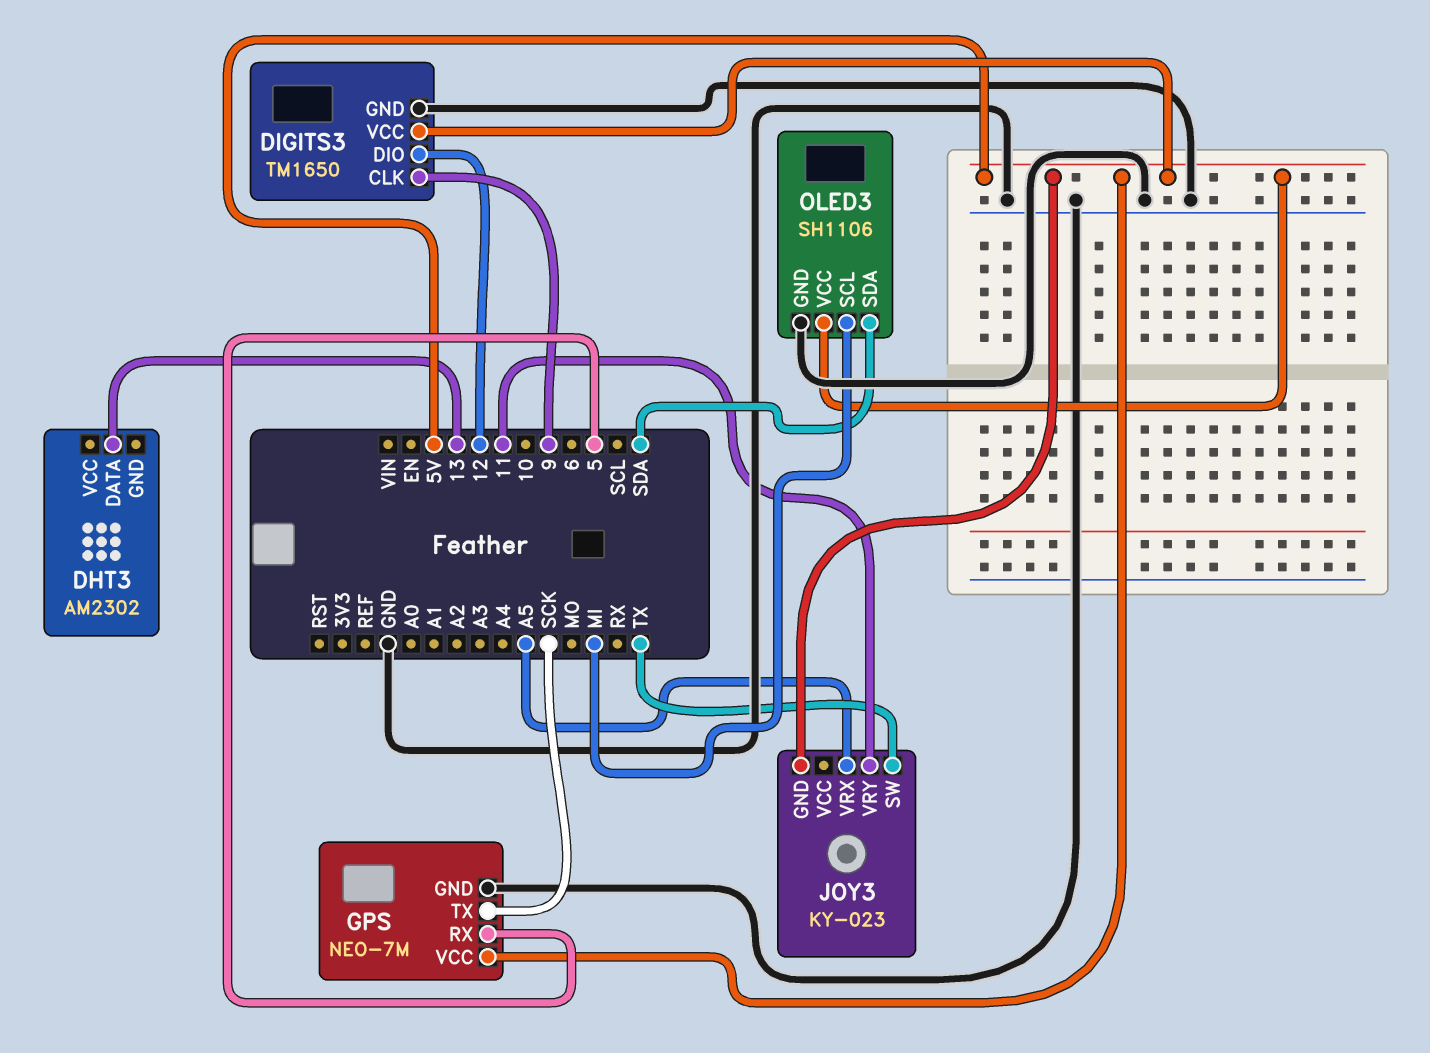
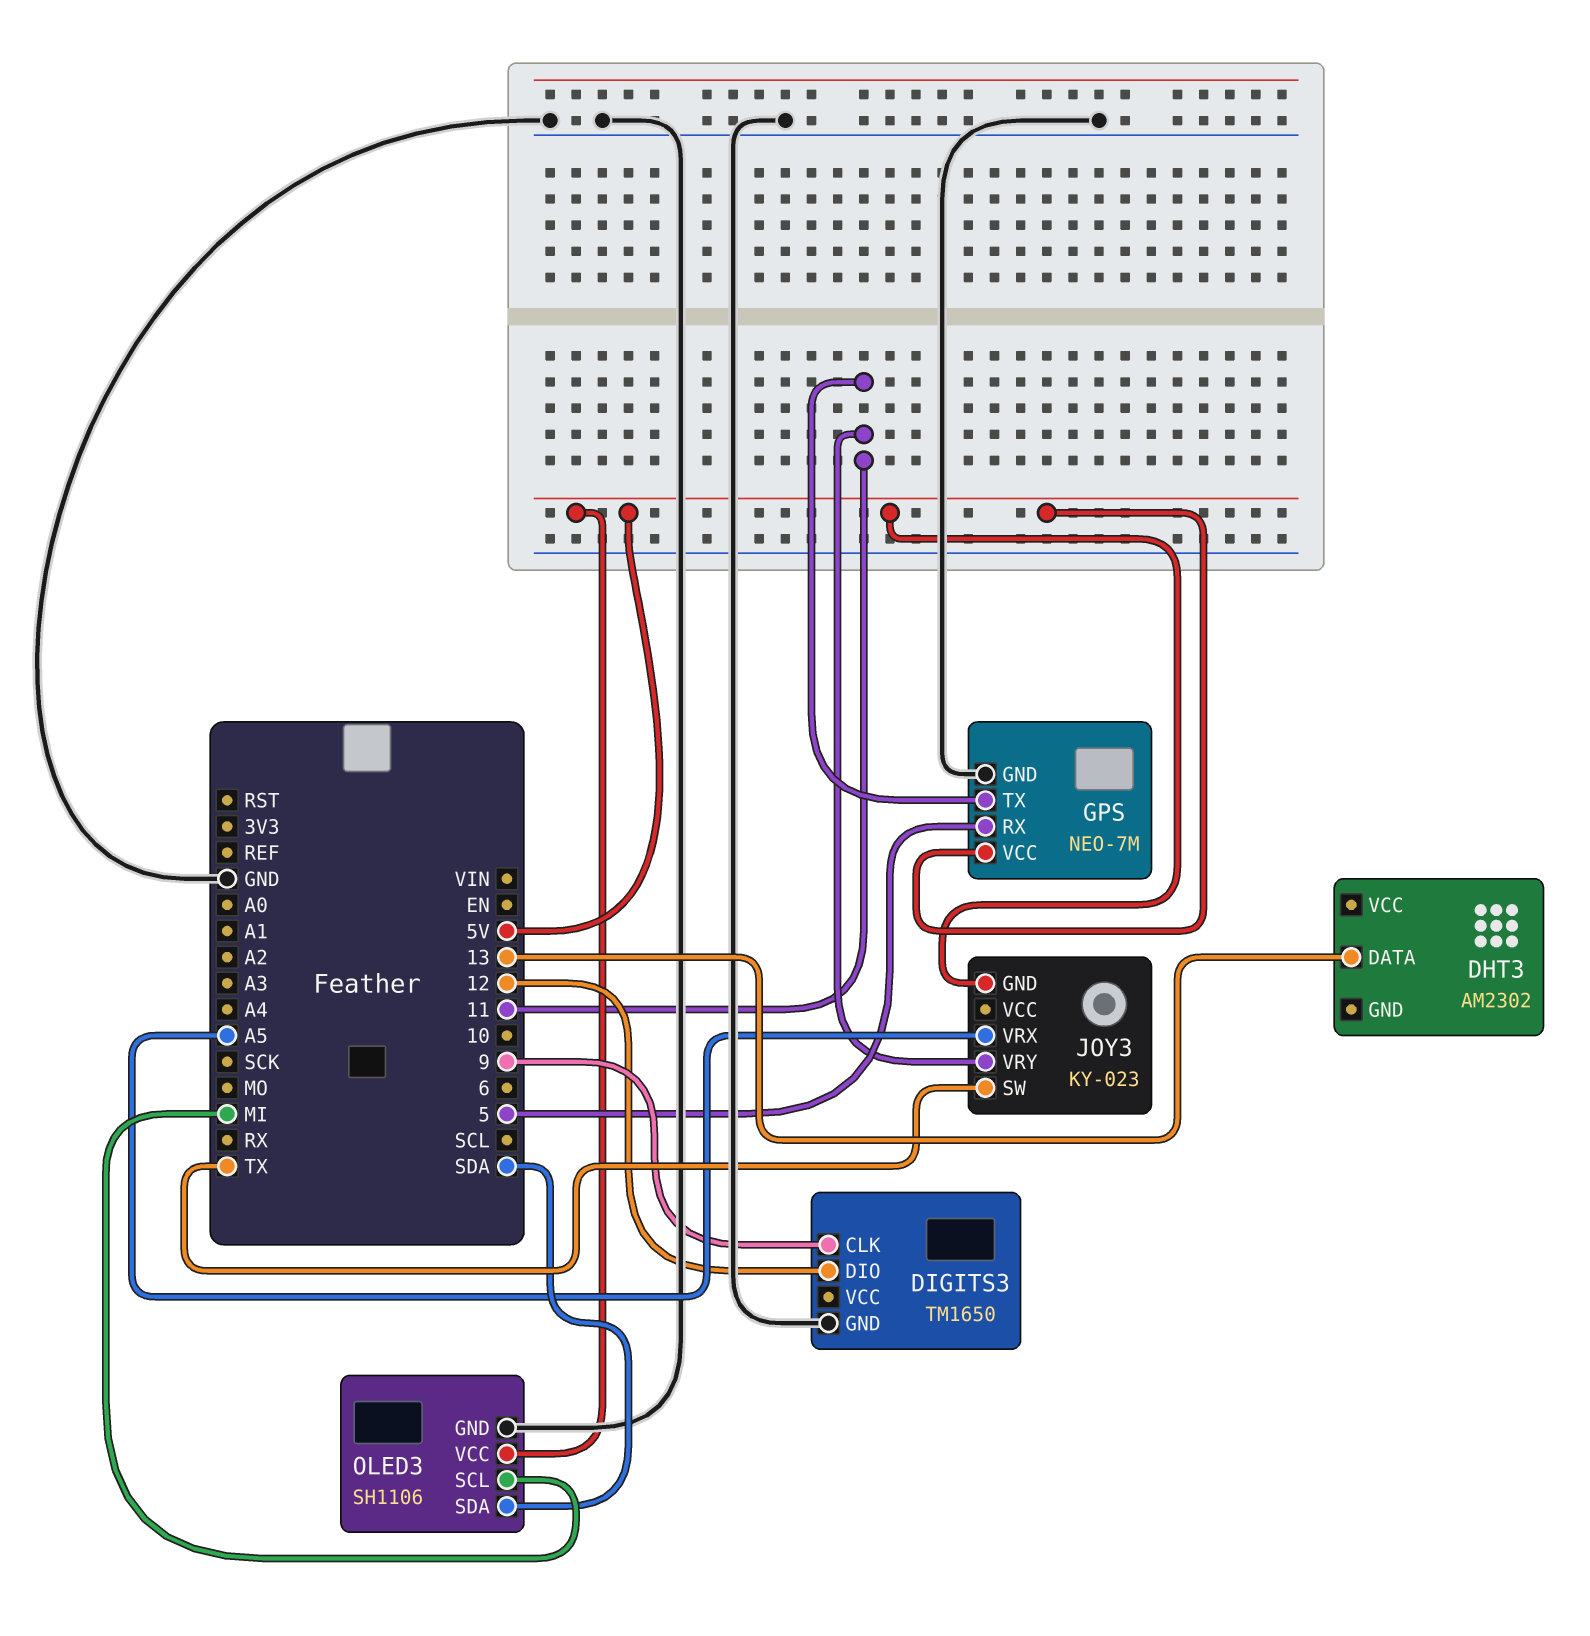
DIGITS3 pin VCC: 5V -> none
GPS pin TX: SCK -> 11

